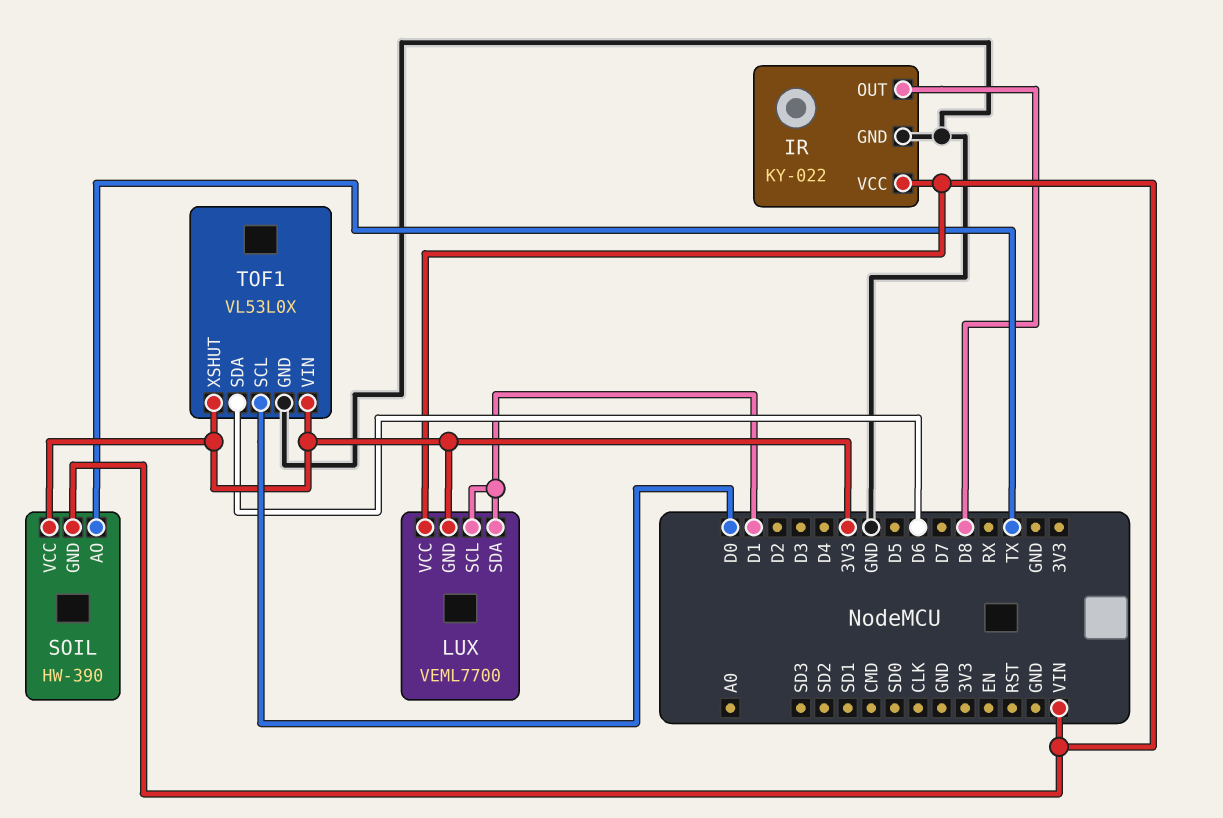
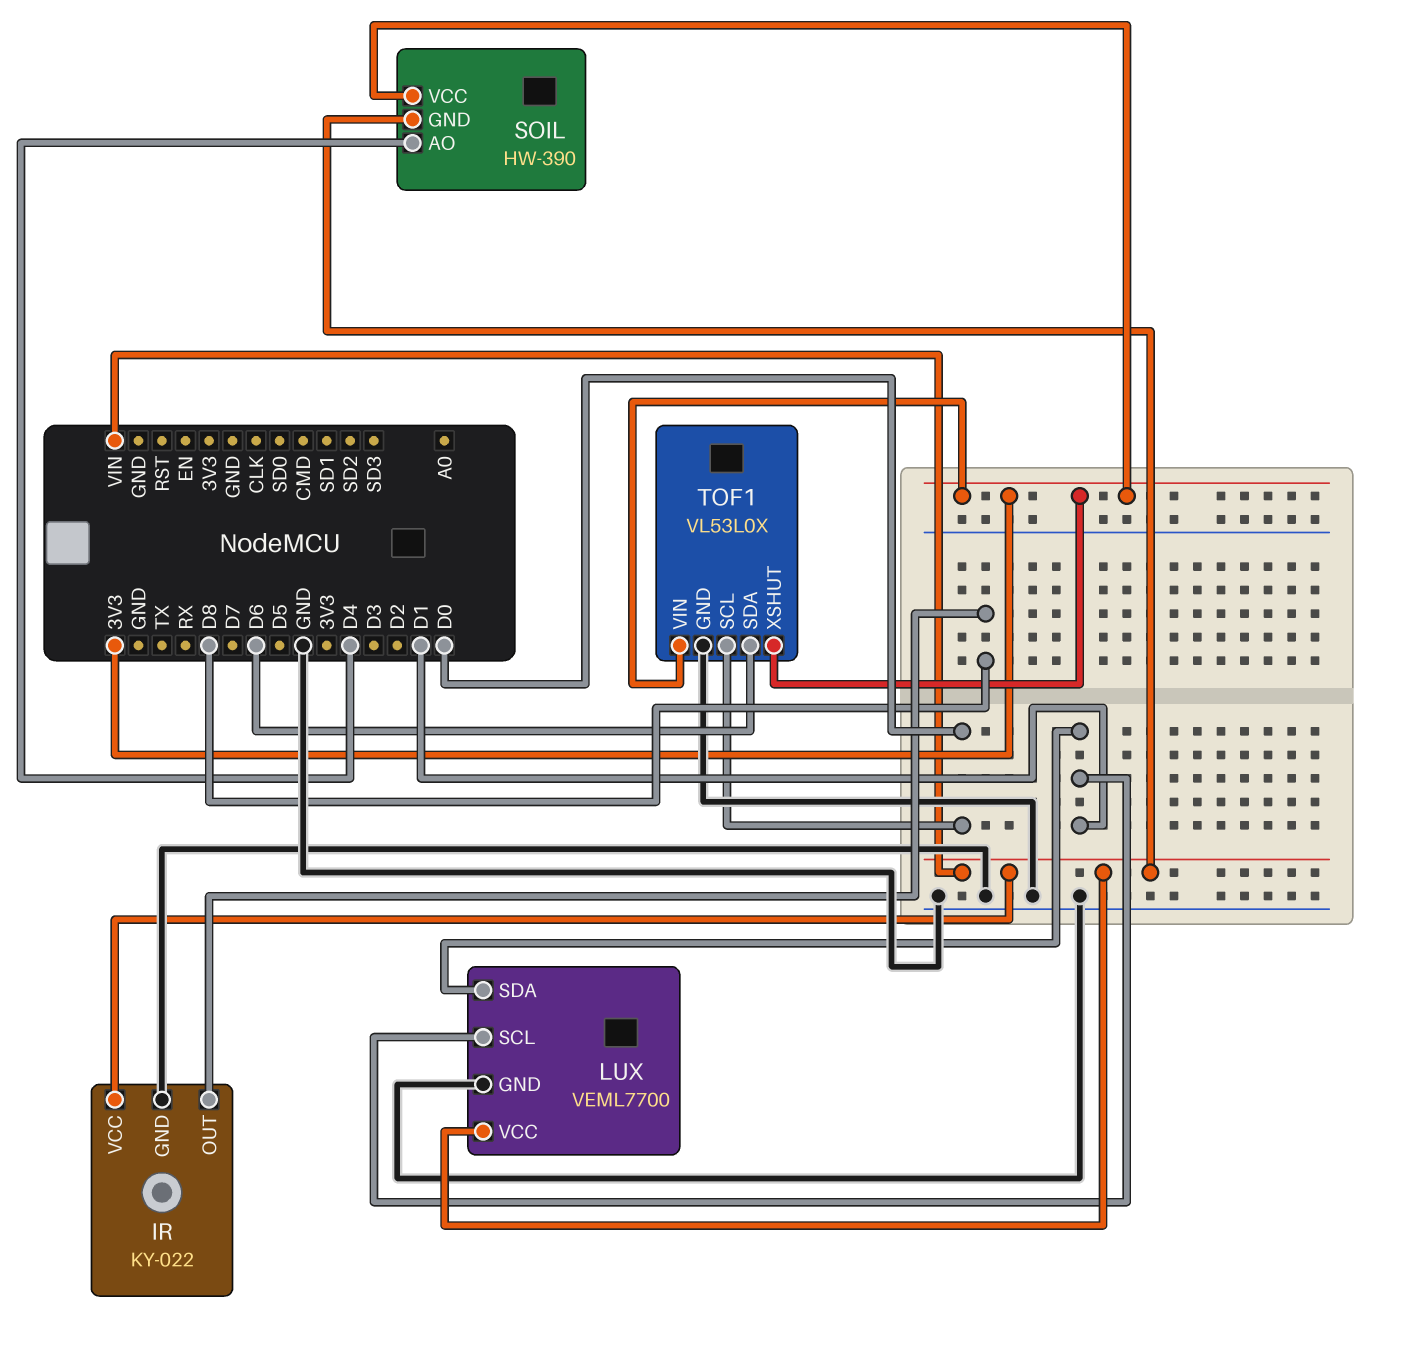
LUX pin GND: 3V3 -> GND
SOIL pin AO: TX -> D4

